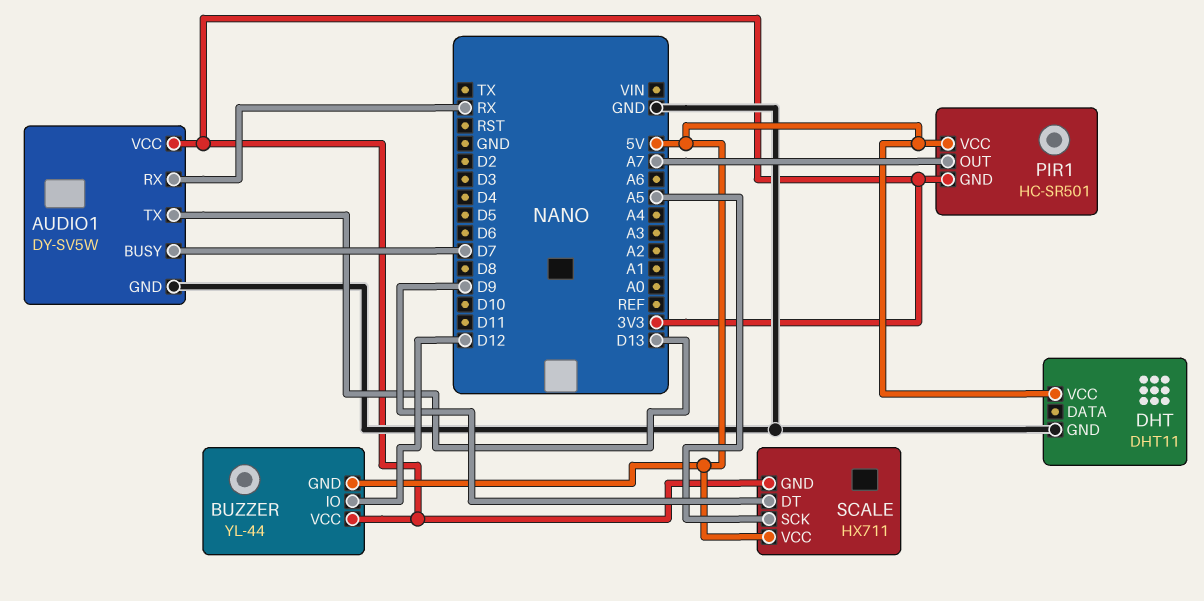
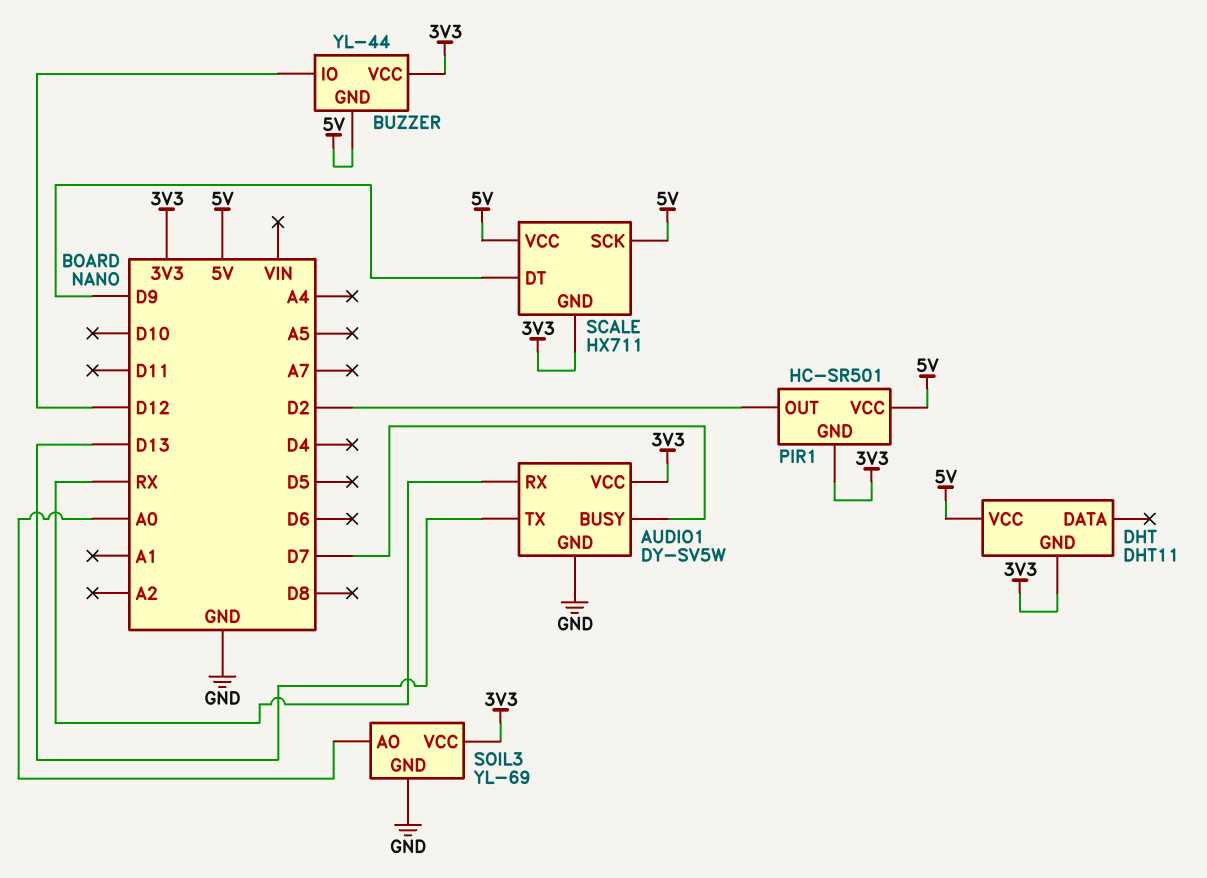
DHT pin GND: GND -> 3V3
PIR1 pin OUT: A7 -> D2
SCALE pin SCK: A5 -> 5V
SOIL3: none -> YL-69
SOIL3 pin AO: none -> A0
SOIL3 pin GND: none -> GND
SOIL3 pin VCC: none -> 3V3

